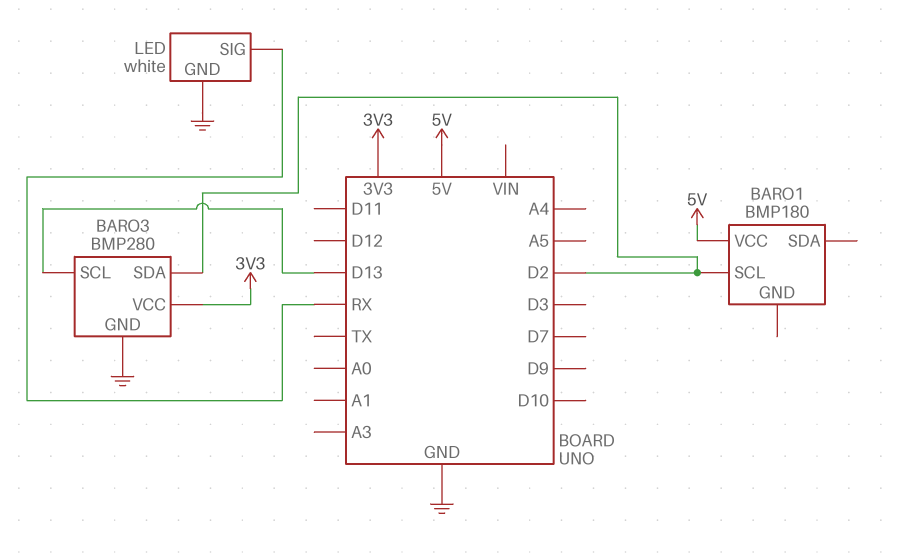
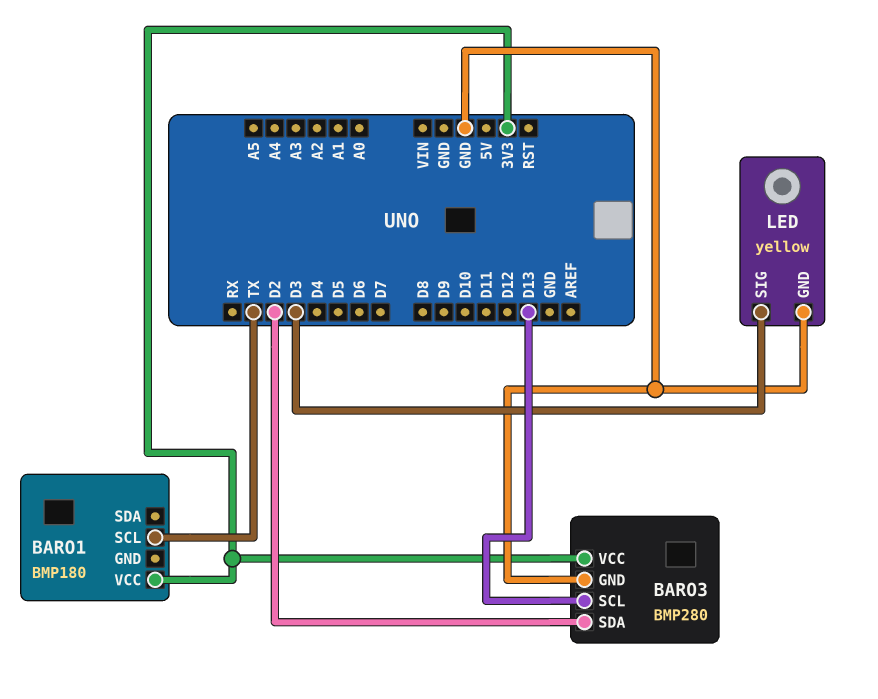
BARO1 pin SCL: D2 -> TX
BARO1 pin VCC: 5V -> 3V3
LED: white -> yellow
LED pin SIG: RX -> D3

